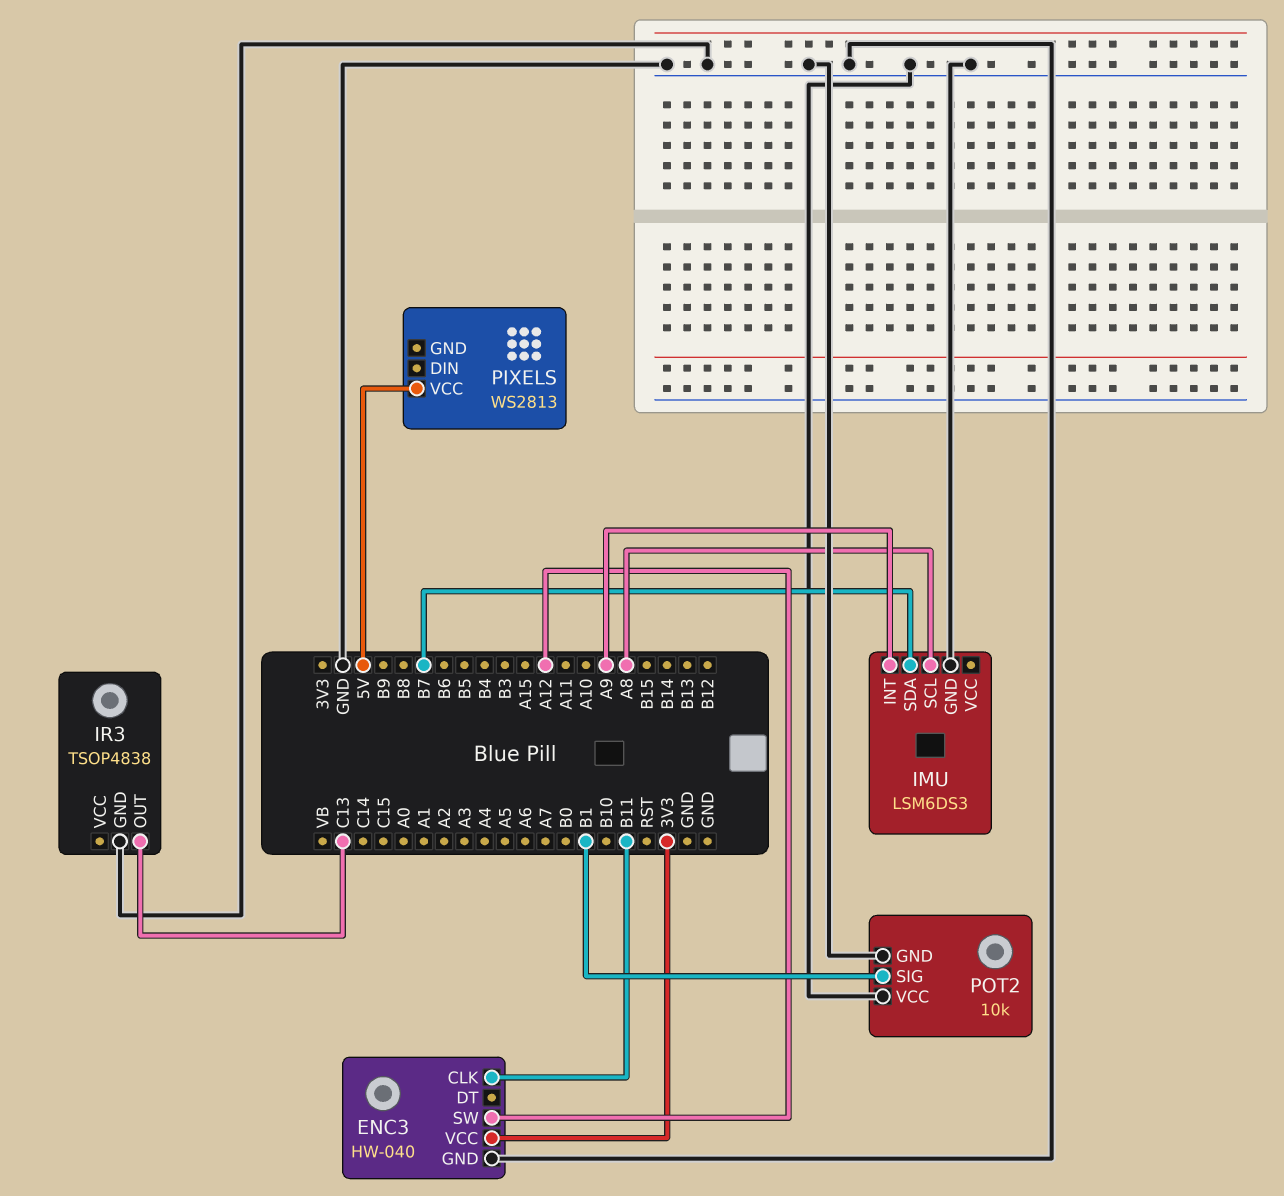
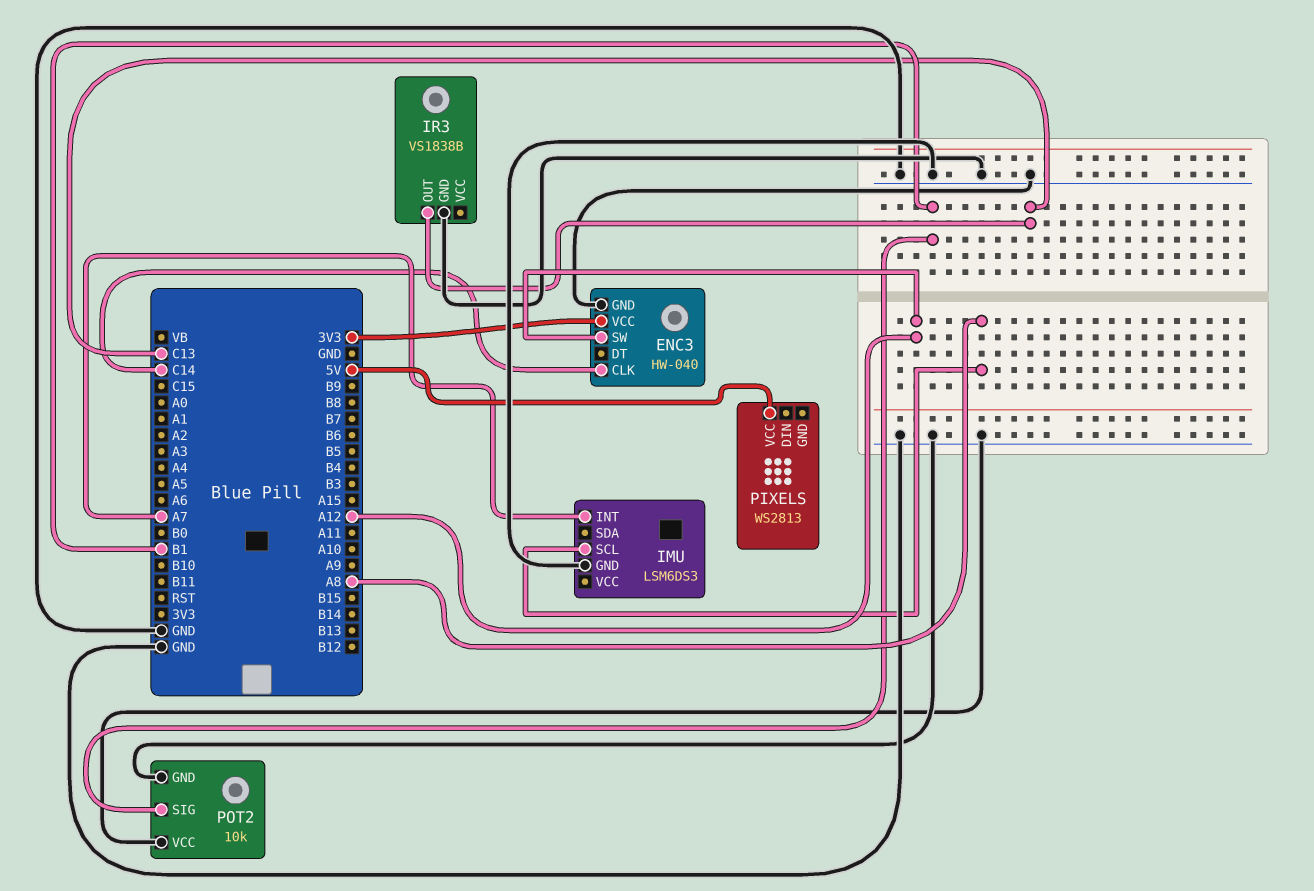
ENC3 pin CLK: B11 -> C14
IMU pin INT: A9 -> A7
IMU pin SDA: B7 -> none
IR3: TSOP4838 -> VS1838B

